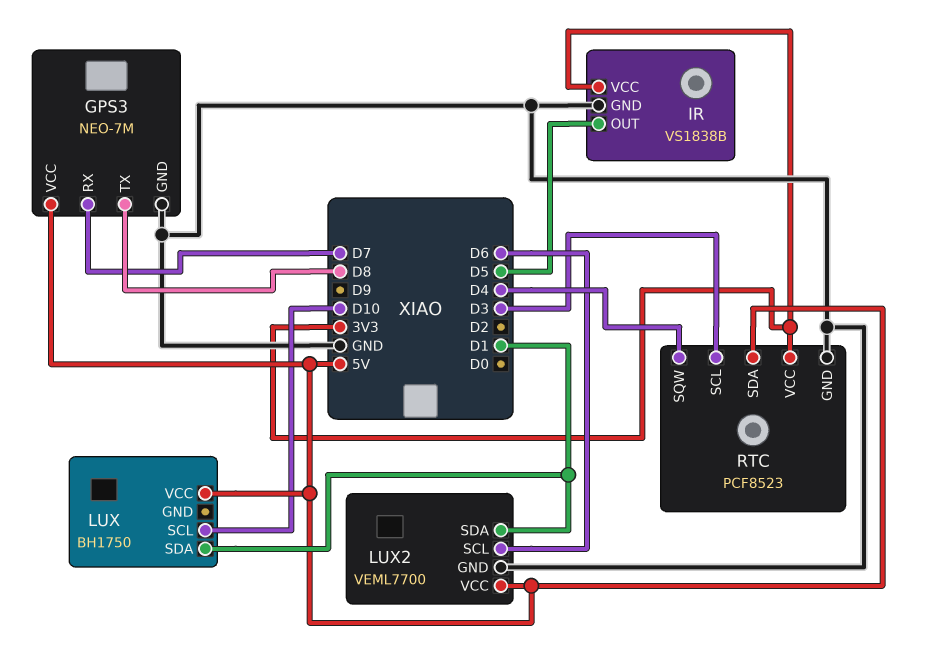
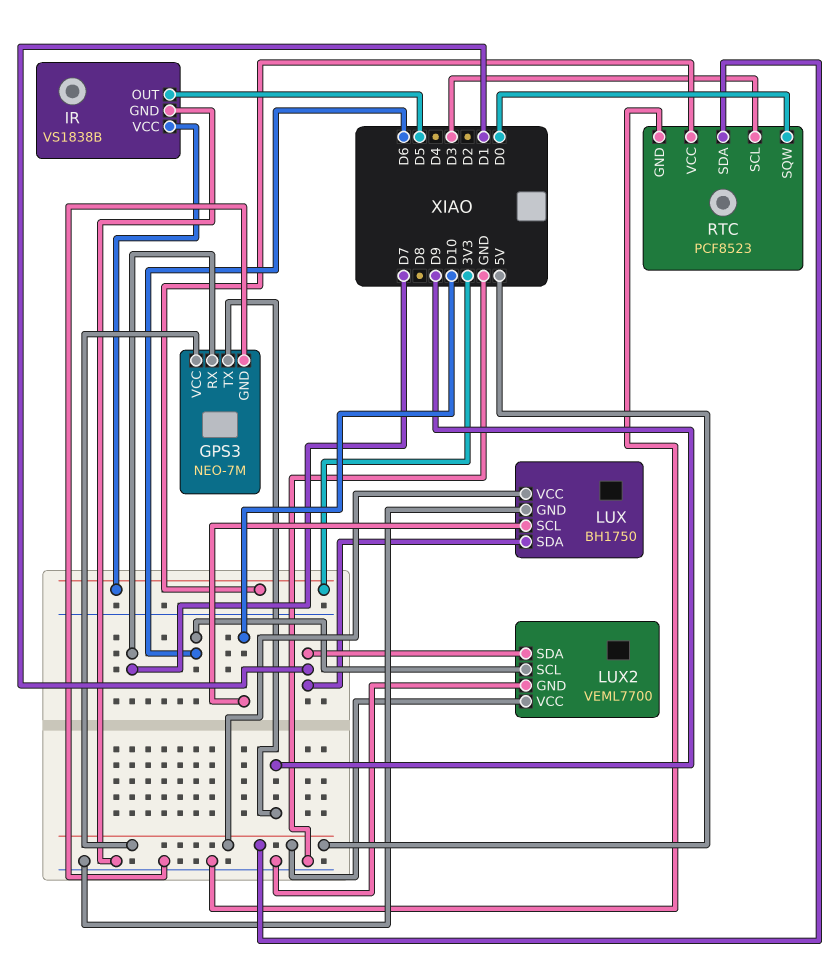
GPS3 pin TX: D8 -> D9
LUX pin GND: none -> GND
RTC pin SQW: D4 -> D0

